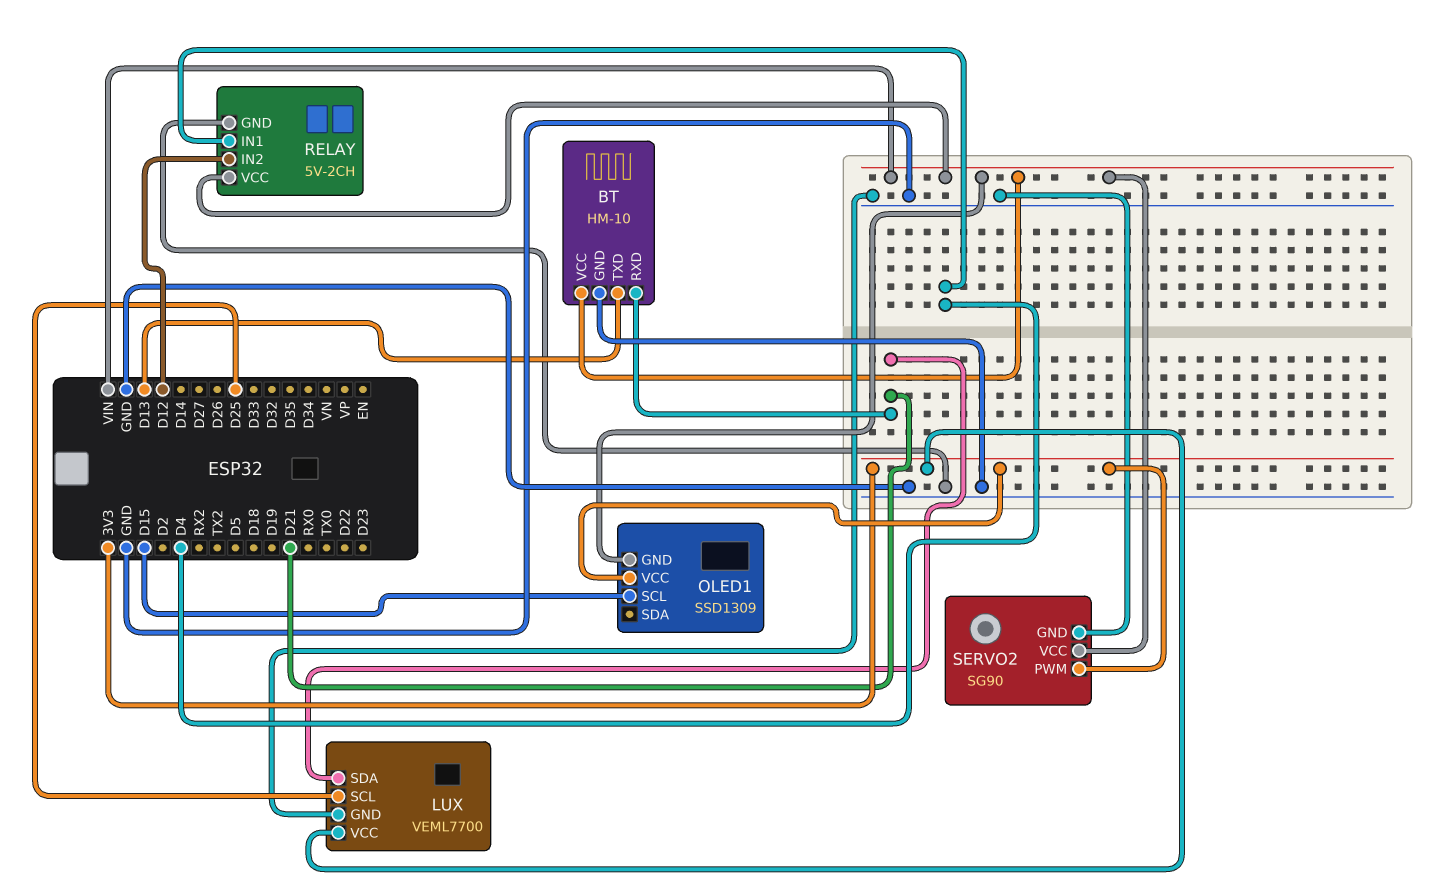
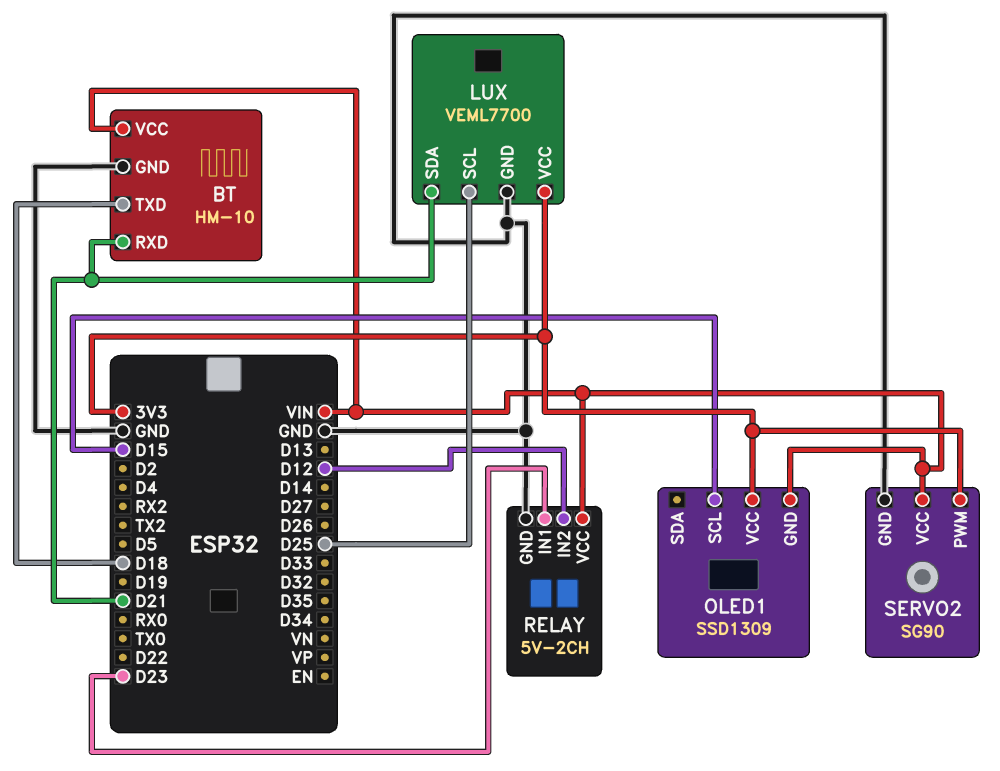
BT pin TXD: D13 -> D18
RELAY pin IN1: D4 -> D23

